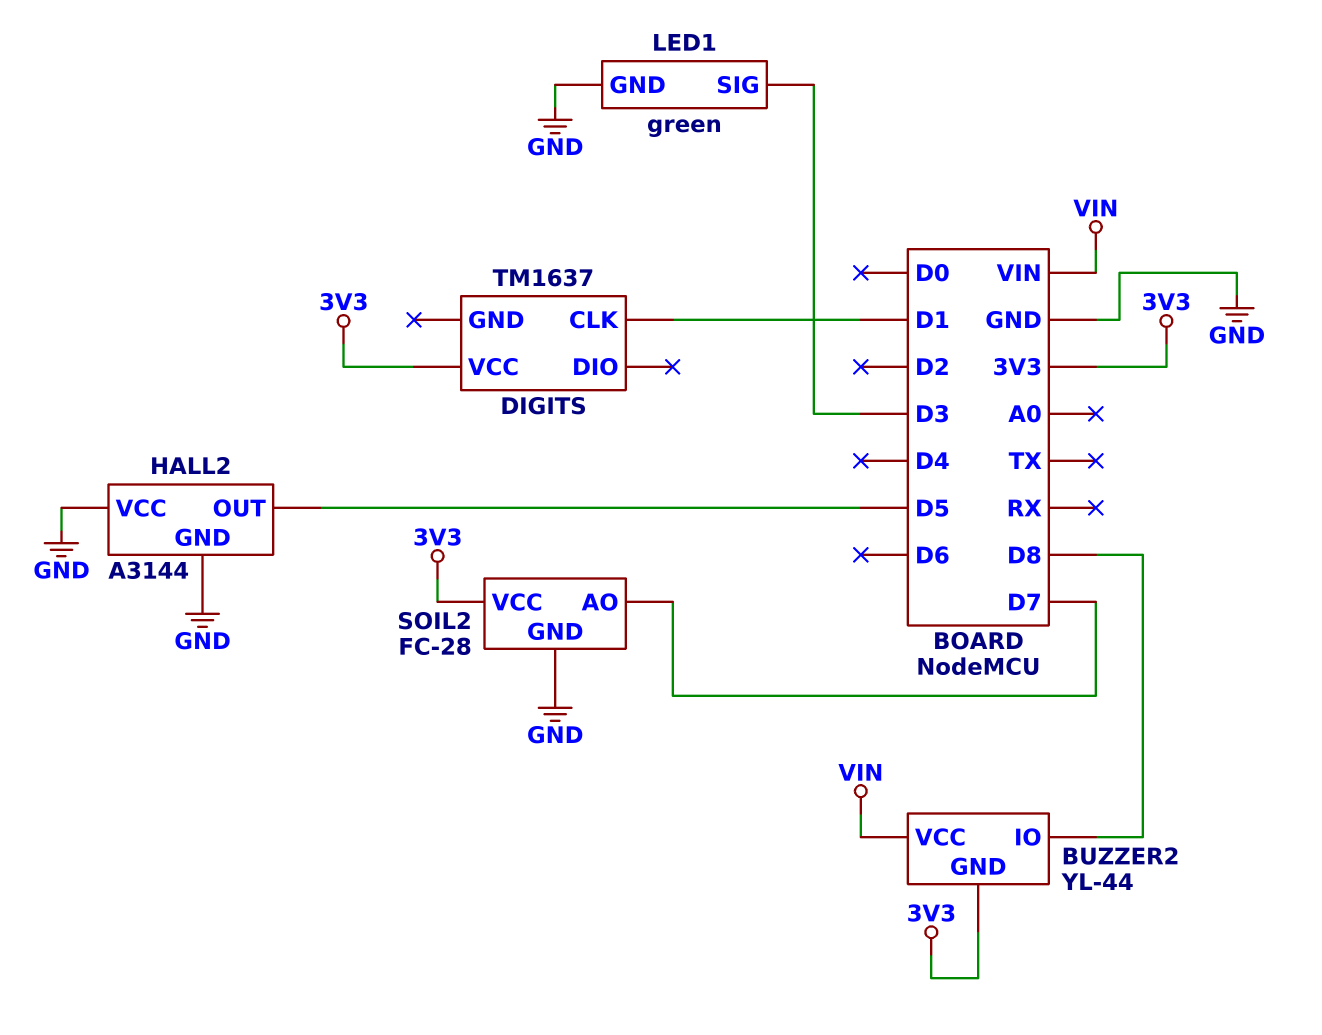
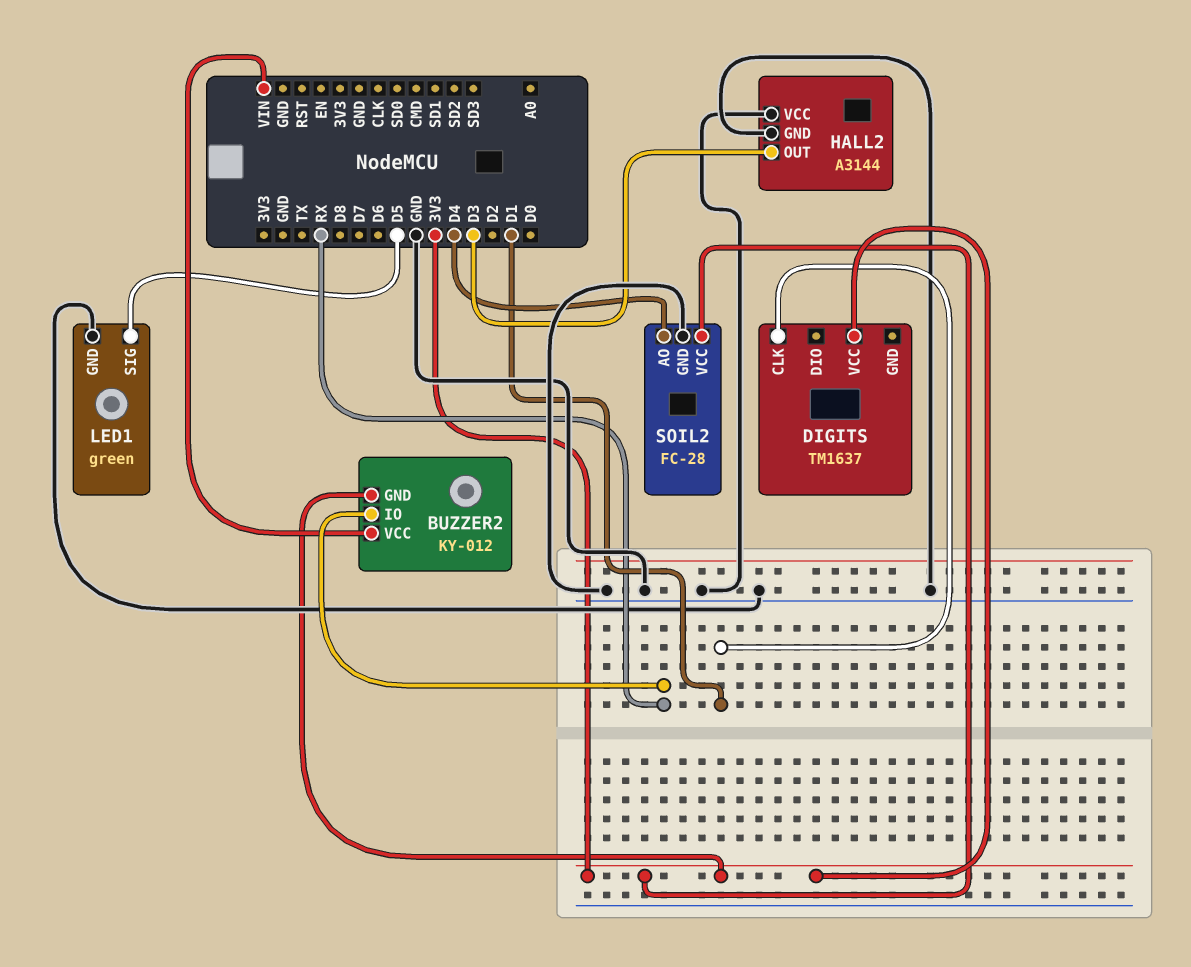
BUZZER2: YL-44 -> KY-012
BUZZER2 pin IO: D8 -> RX
HALL2 pin OUT: D5 -> D3
LED1 pin SIG: D3 -> D5
SOIL2 pin AO: D7 -> D4

